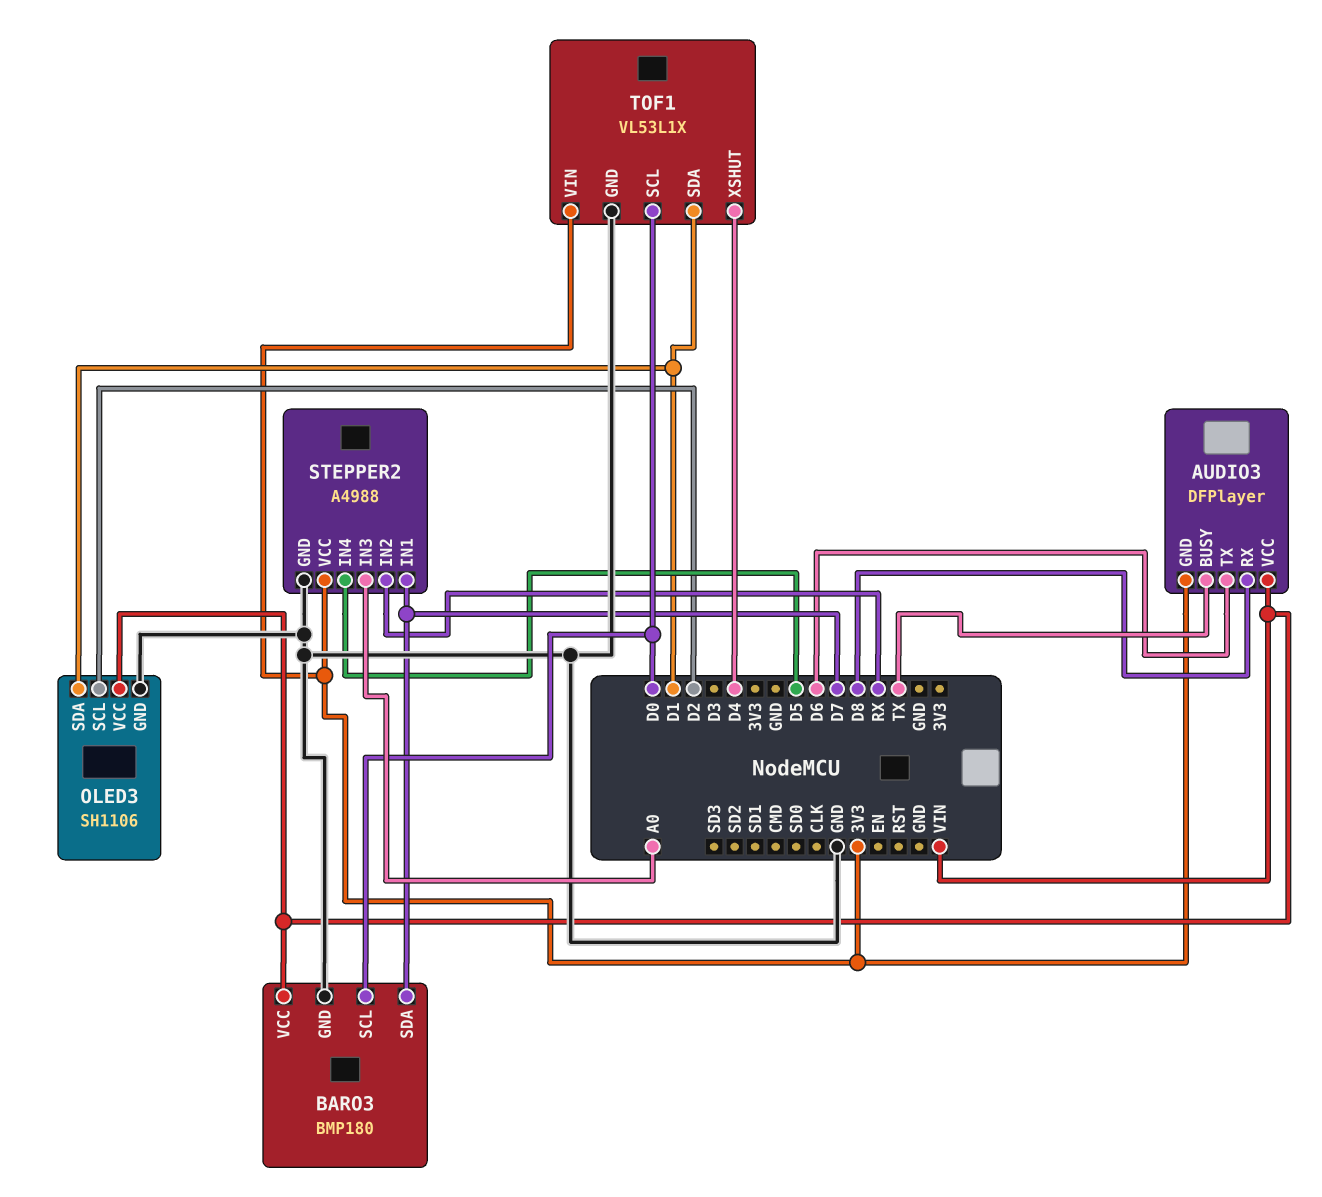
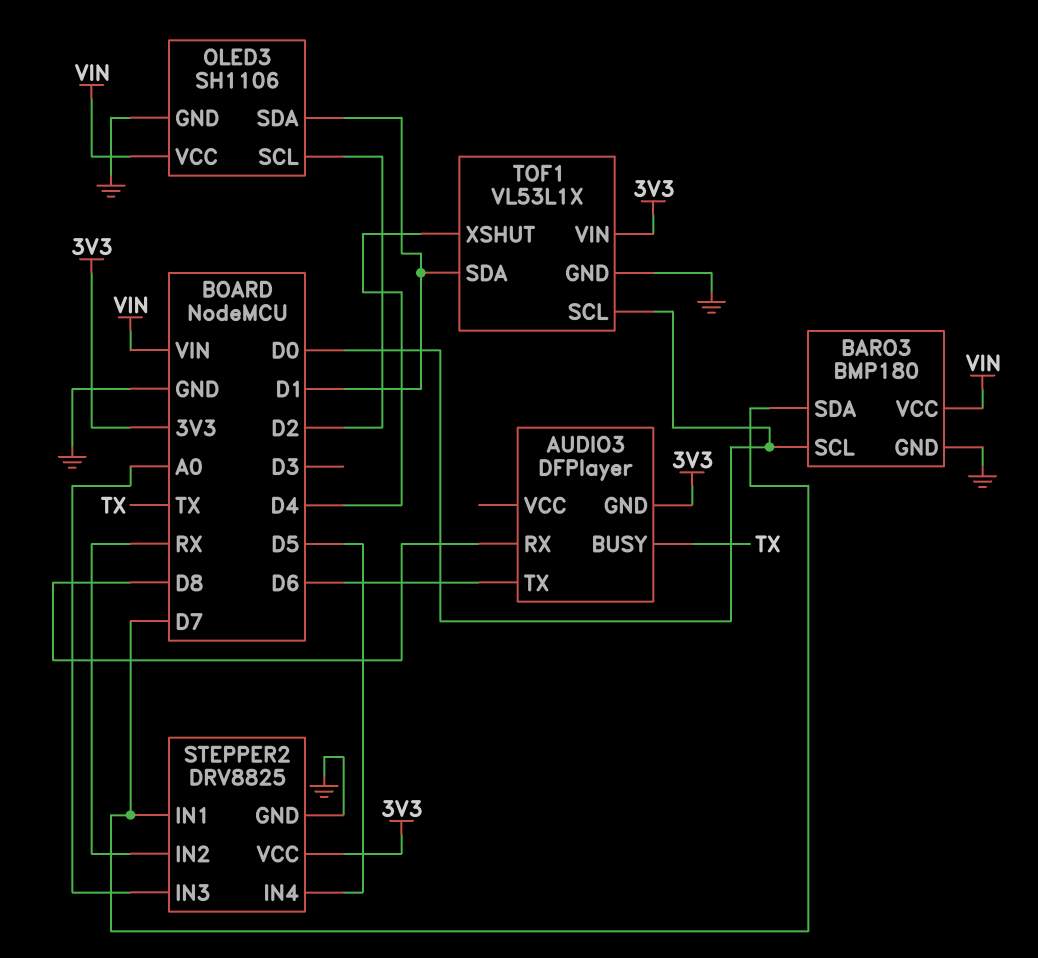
AUDIO3 pin VCC: VIN -> none
STEPPER2: A4988 -> DRV8825

